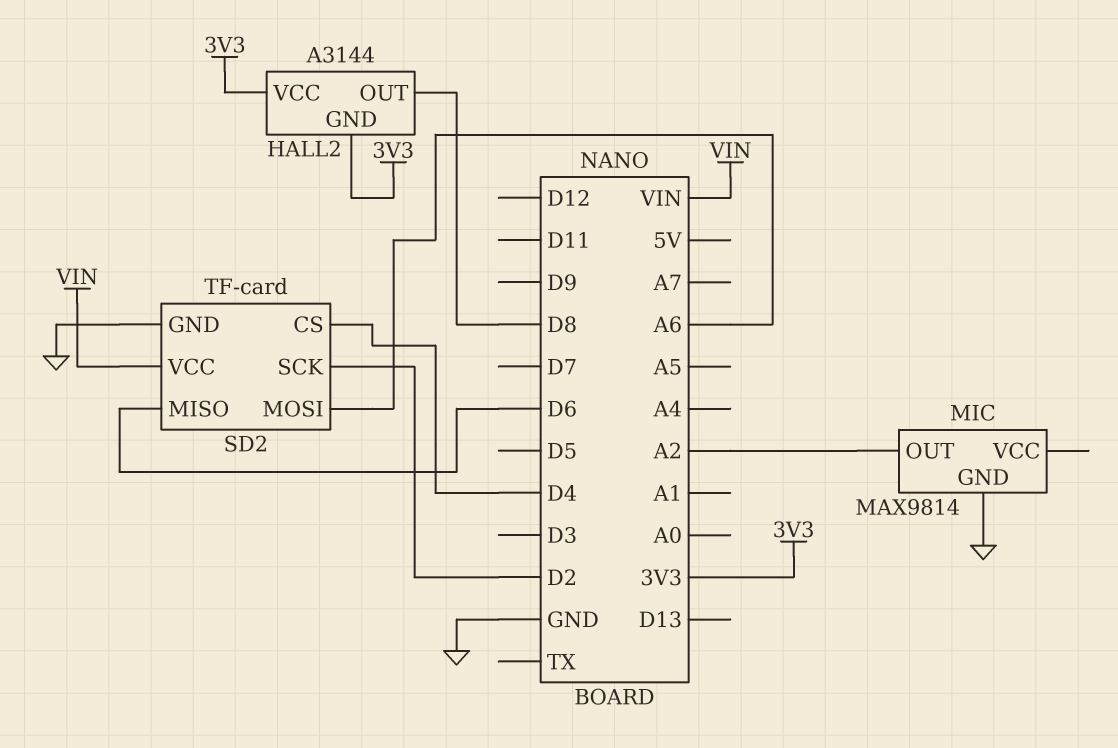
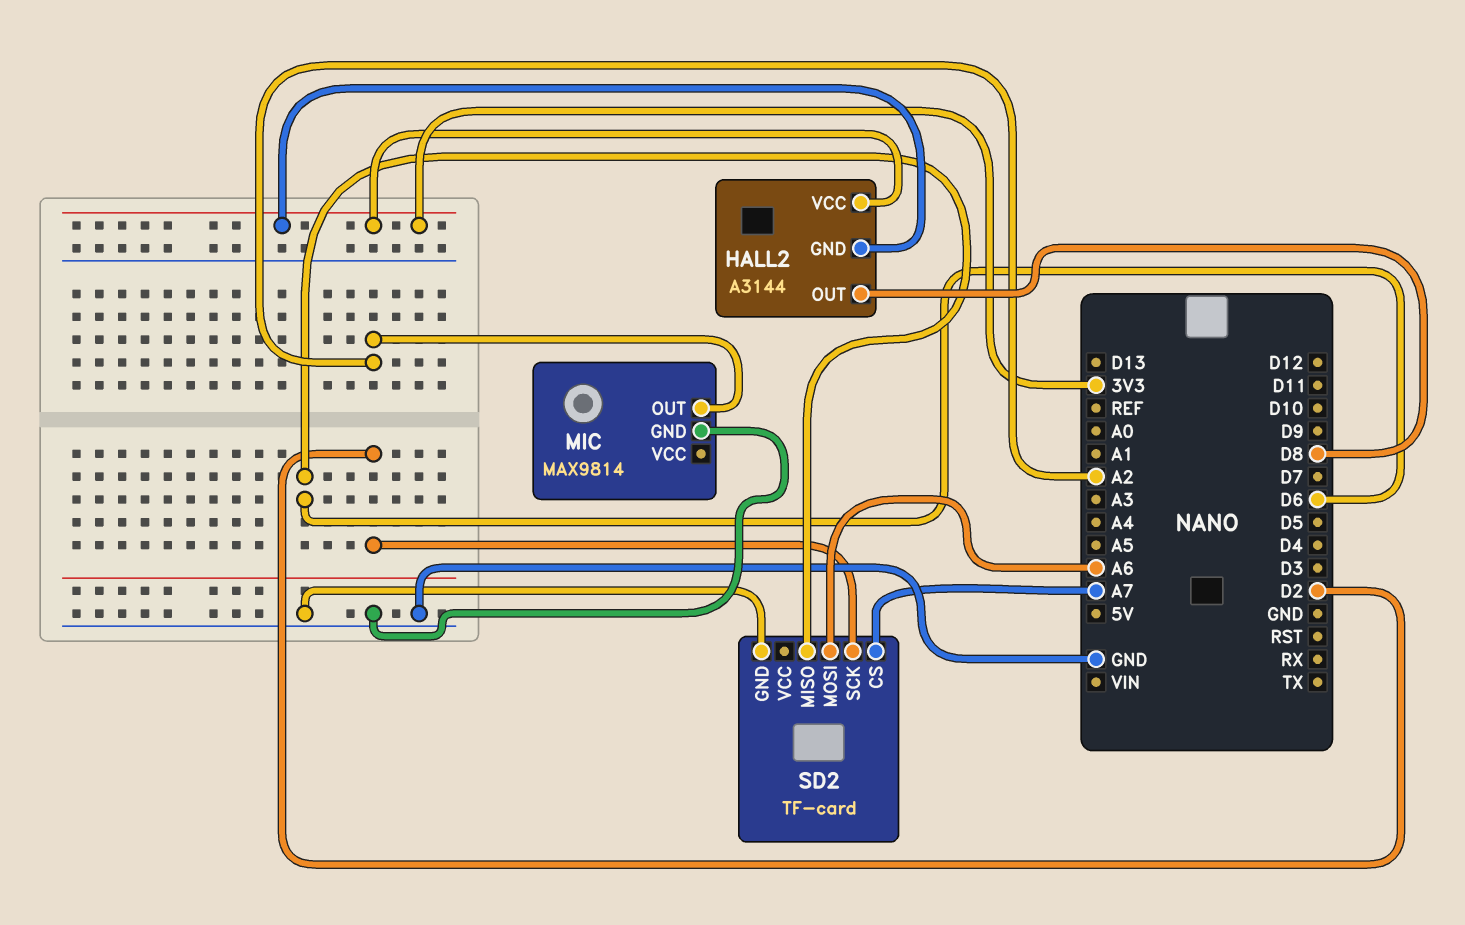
SD2 pin CS: D4 -> A7
SD2 pin VCC: VIN -> none

